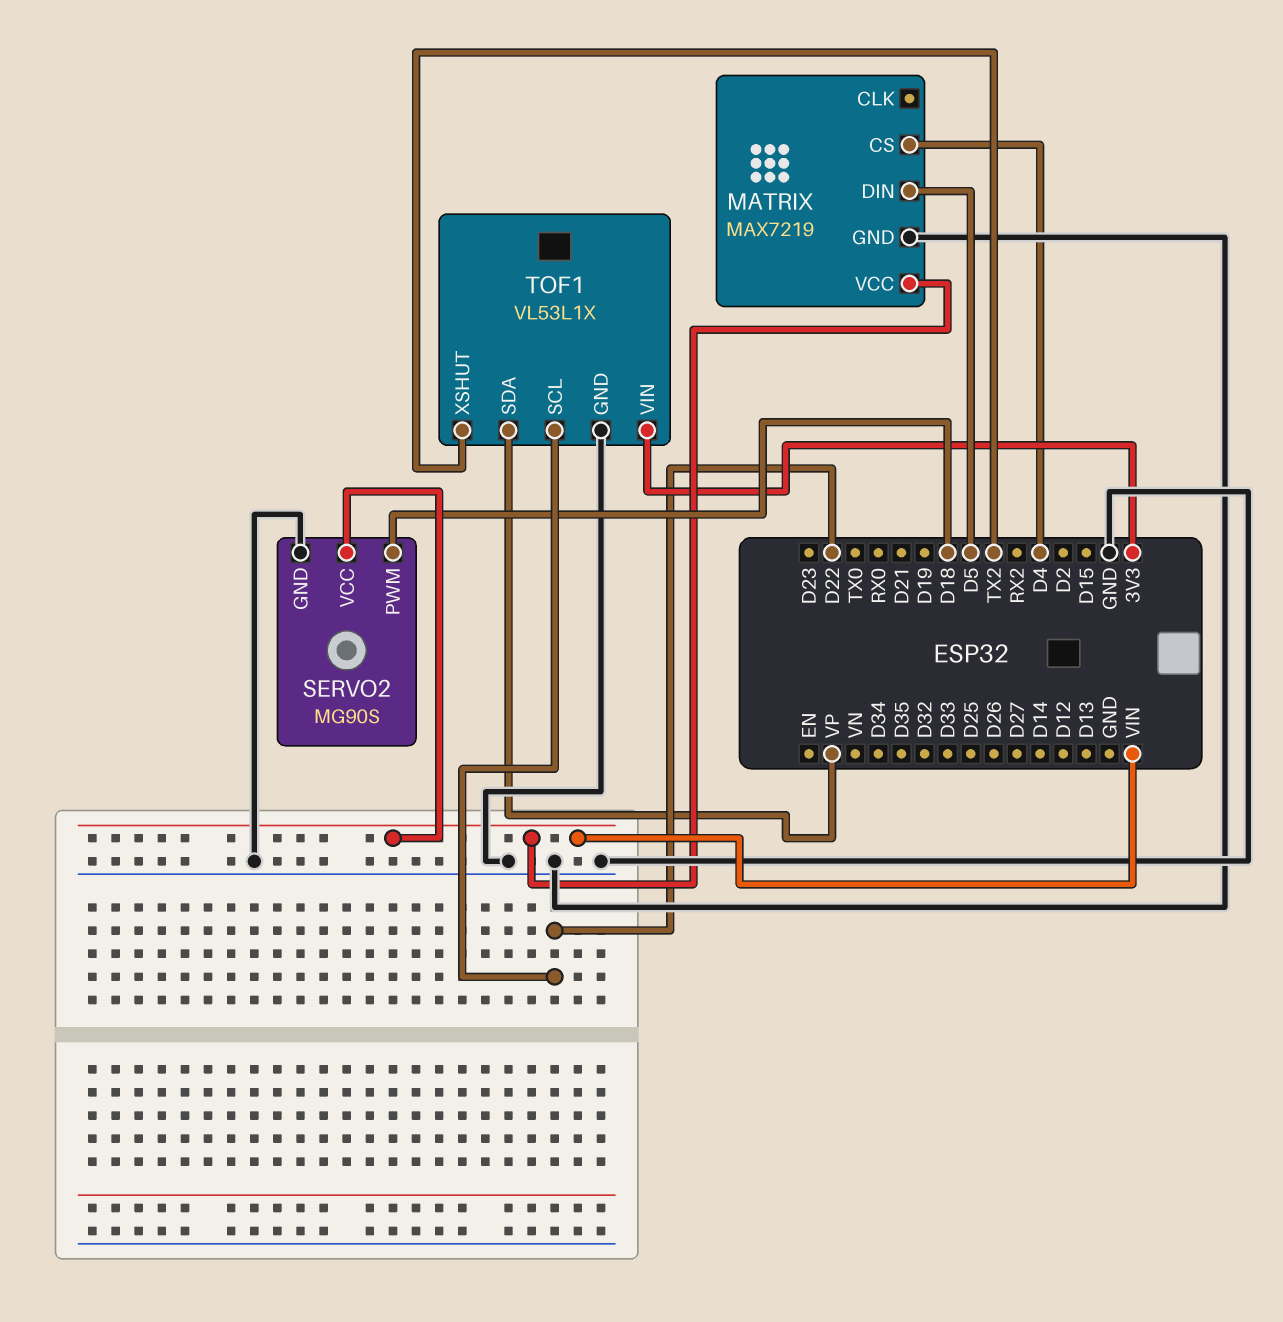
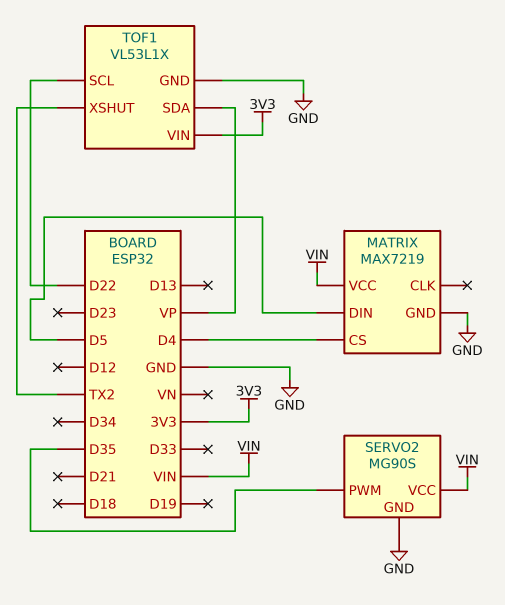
SERVO2 pin PWM: D18 -> D35

